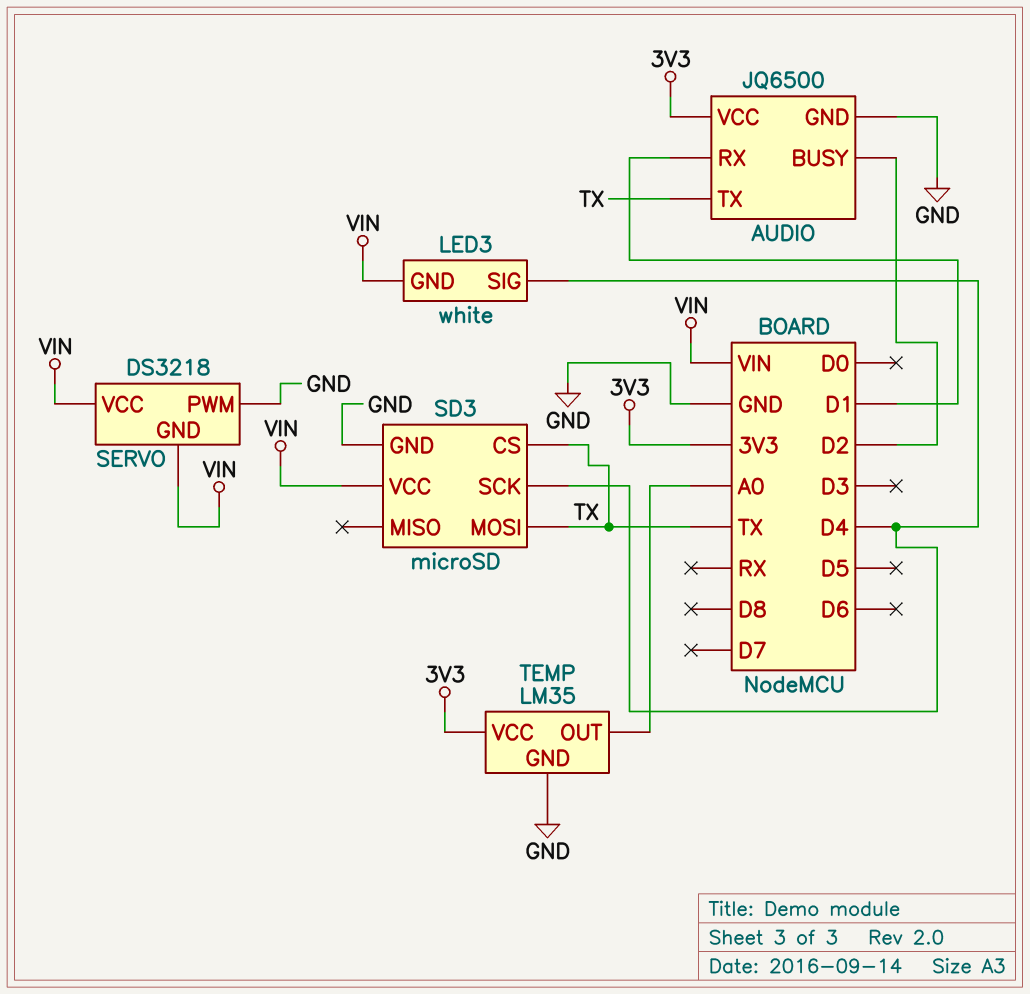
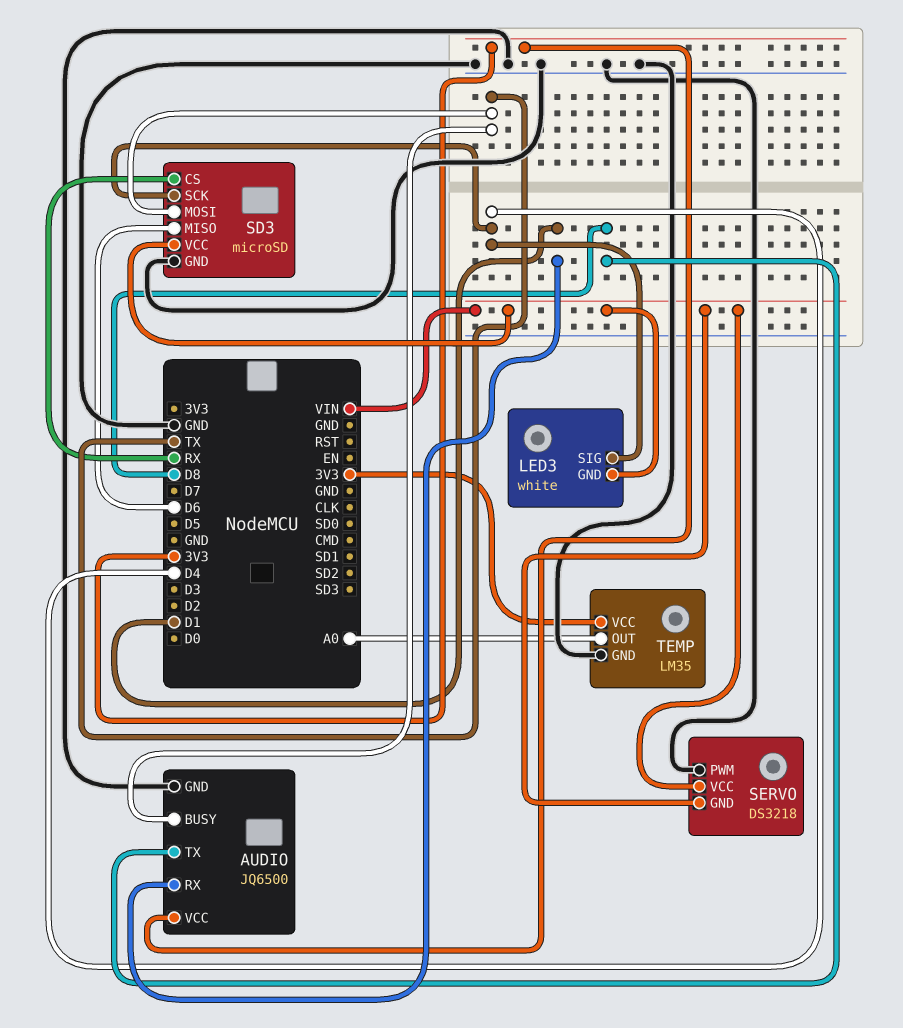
AUDIO pin BUSY: D2 -> TX
AUDIO pin TX: TX -> D8
SD3 pin CS: TX -> RX
SD3 pin MISO: none -> D6

